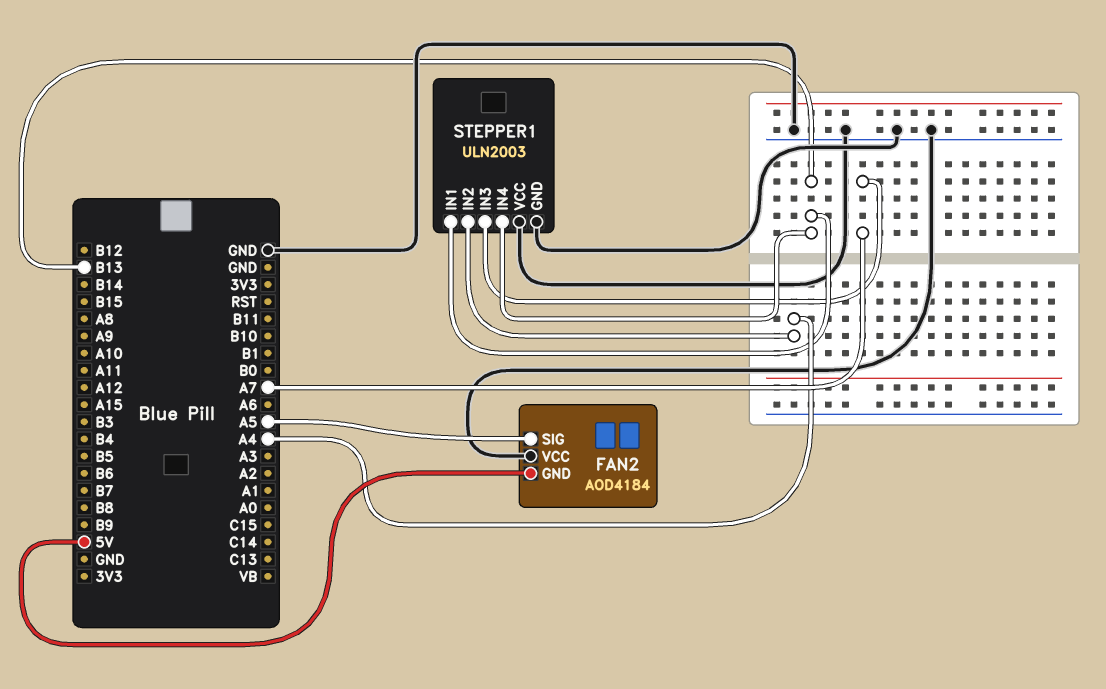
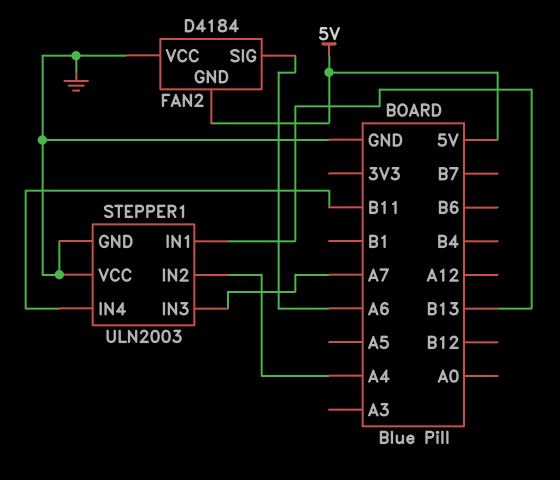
FAN2: AOD4184 -> D4184
FAN2 pin SIG: A5 -> A6
STEPPER1 pin IN4: B13 -> B11

